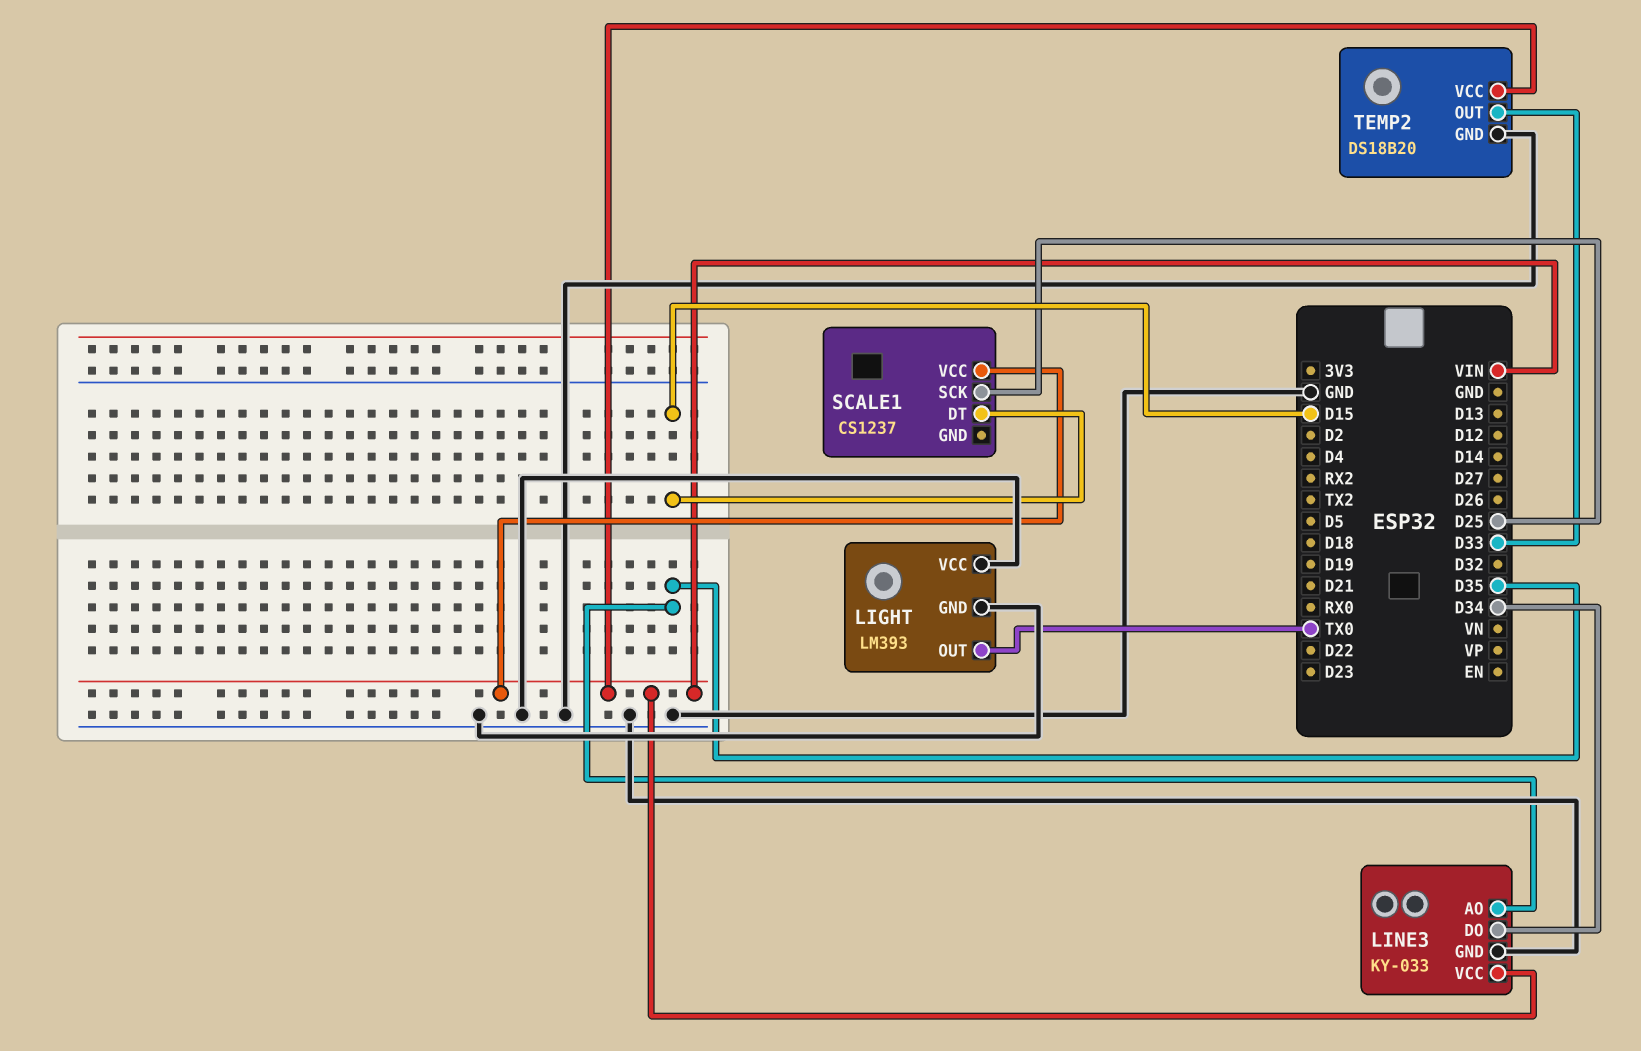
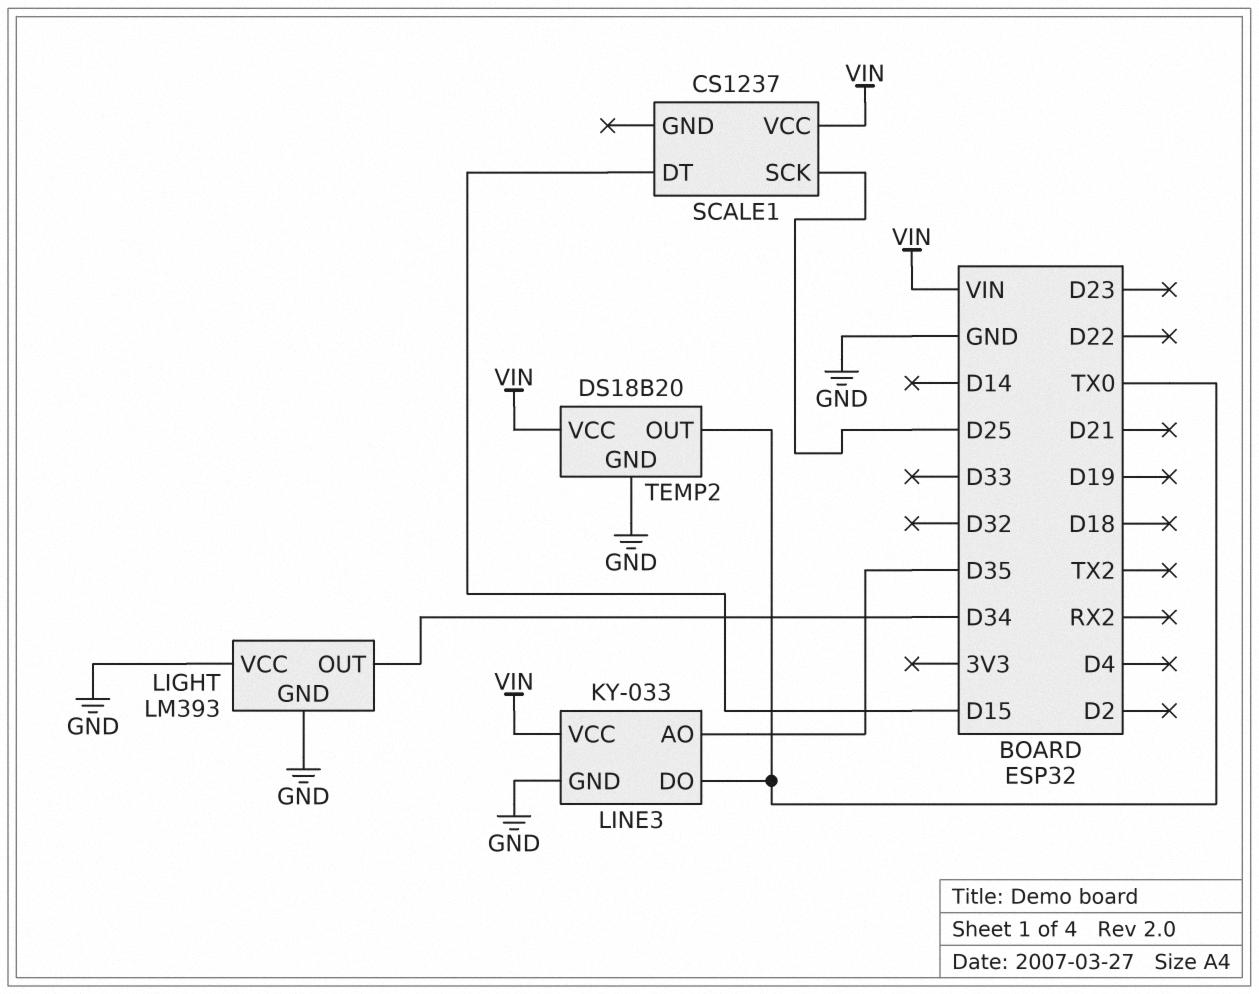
LIGHT pin OUT: TX0 -> D34
LINE3 pin DO: D34 -> TX0
TEMP2 pin OUT: D33 -> TX0

